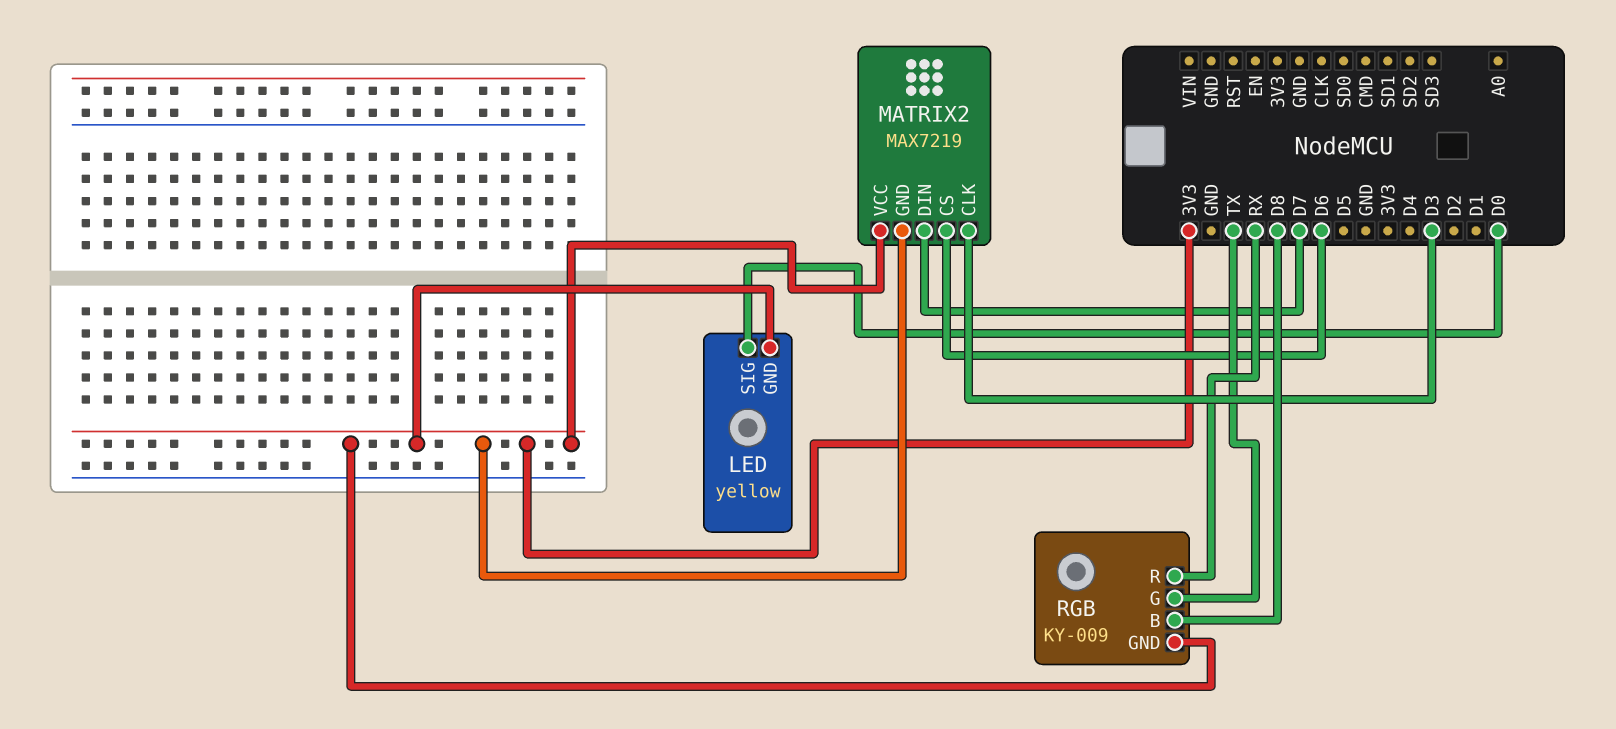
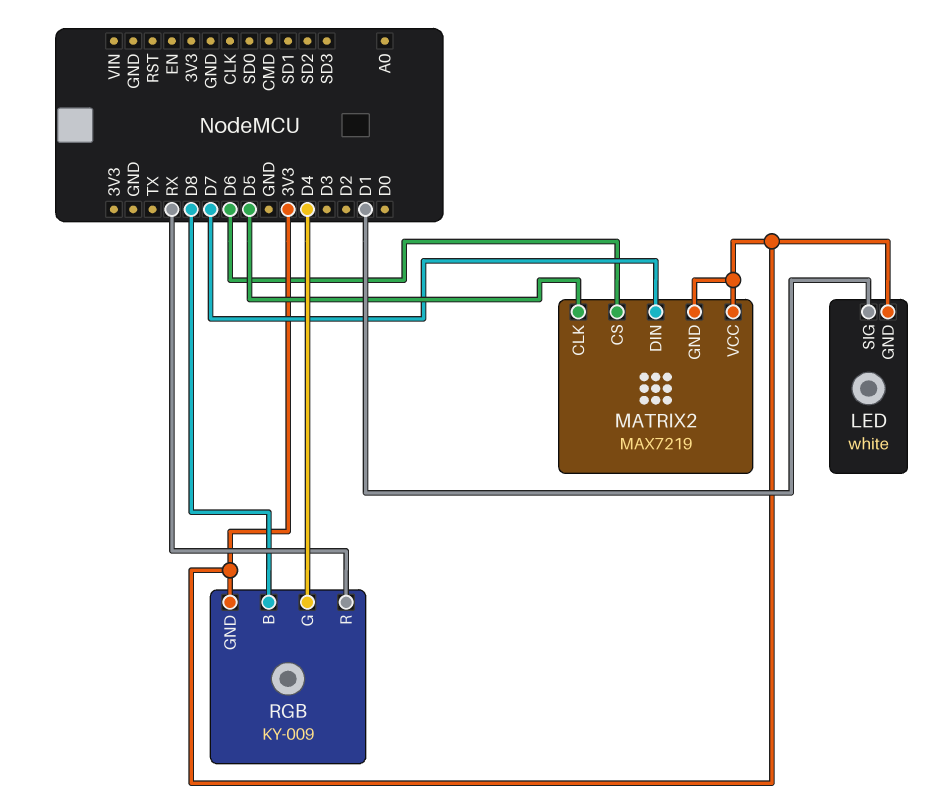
LED: yellow -> white
LED pin SIG: D0 -> D1
MATRIX2 pin CLK: D3 -> D5
RGB pin G: TX -> D4

